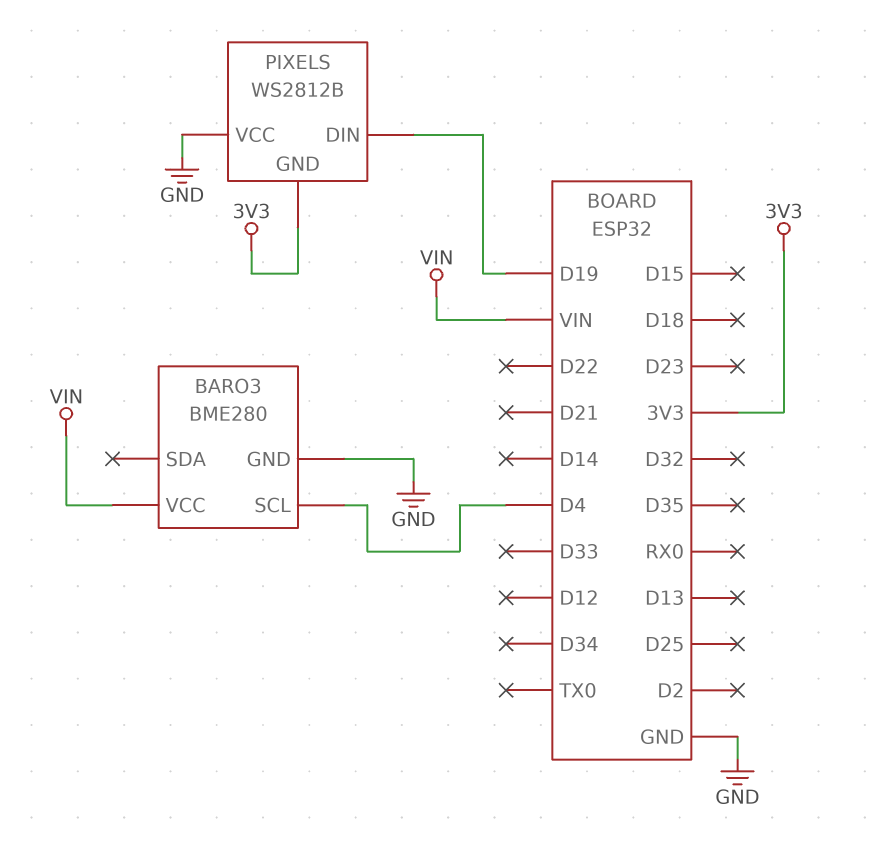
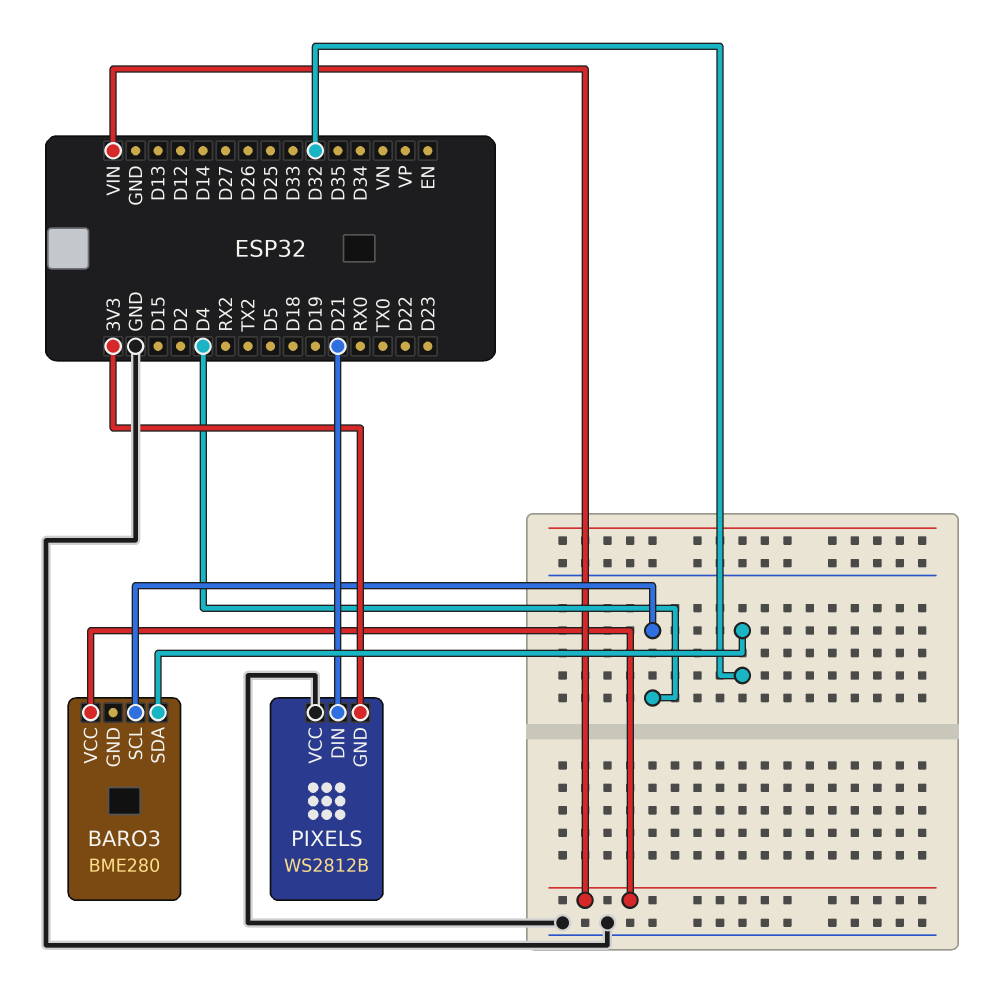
BARO3 pin GND: GND -> none
BARO3 pin SDA: none -> D32
PIXELS pin DIN: D19 -> D21

